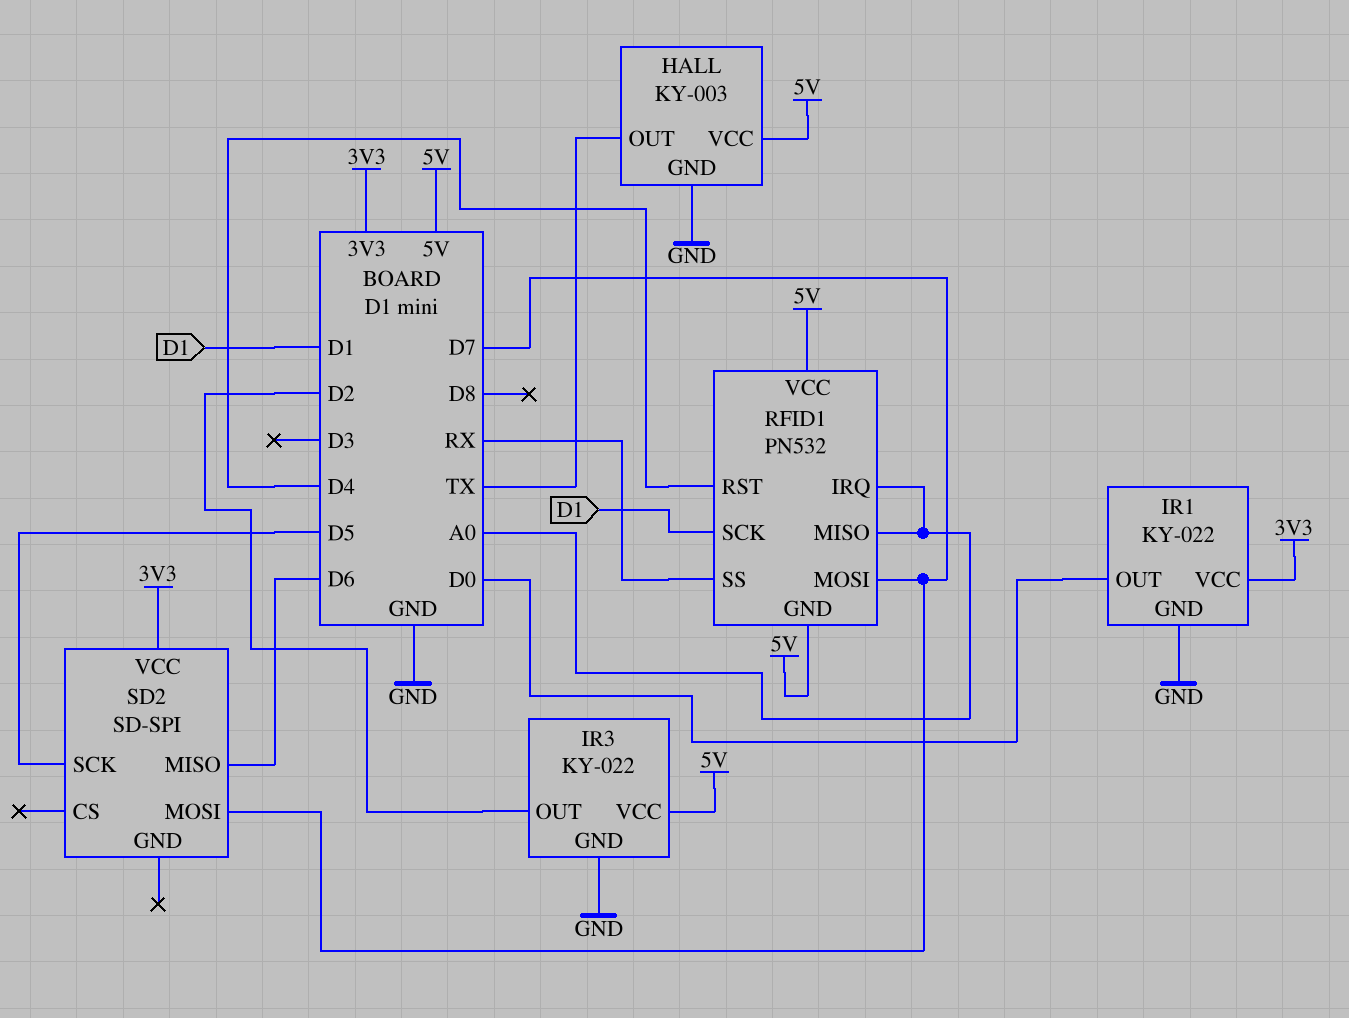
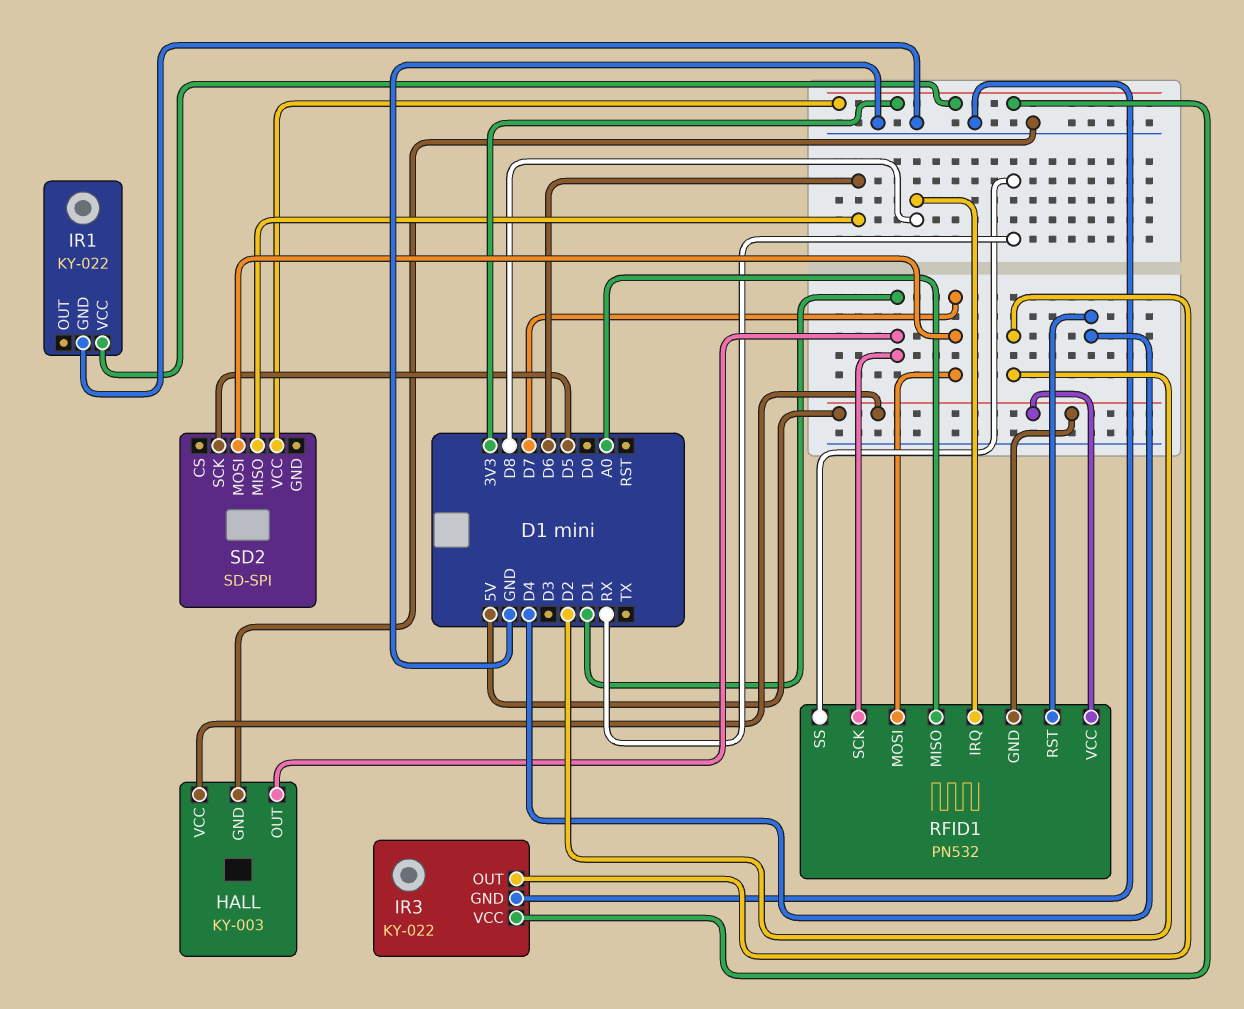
HALL pin OUT: TX -> D1
IR1 pin OUT: D0 -> none
IR3 pin VCC: 5V -> 3V3
RFID1 pin IRQ: A0 -> D8

